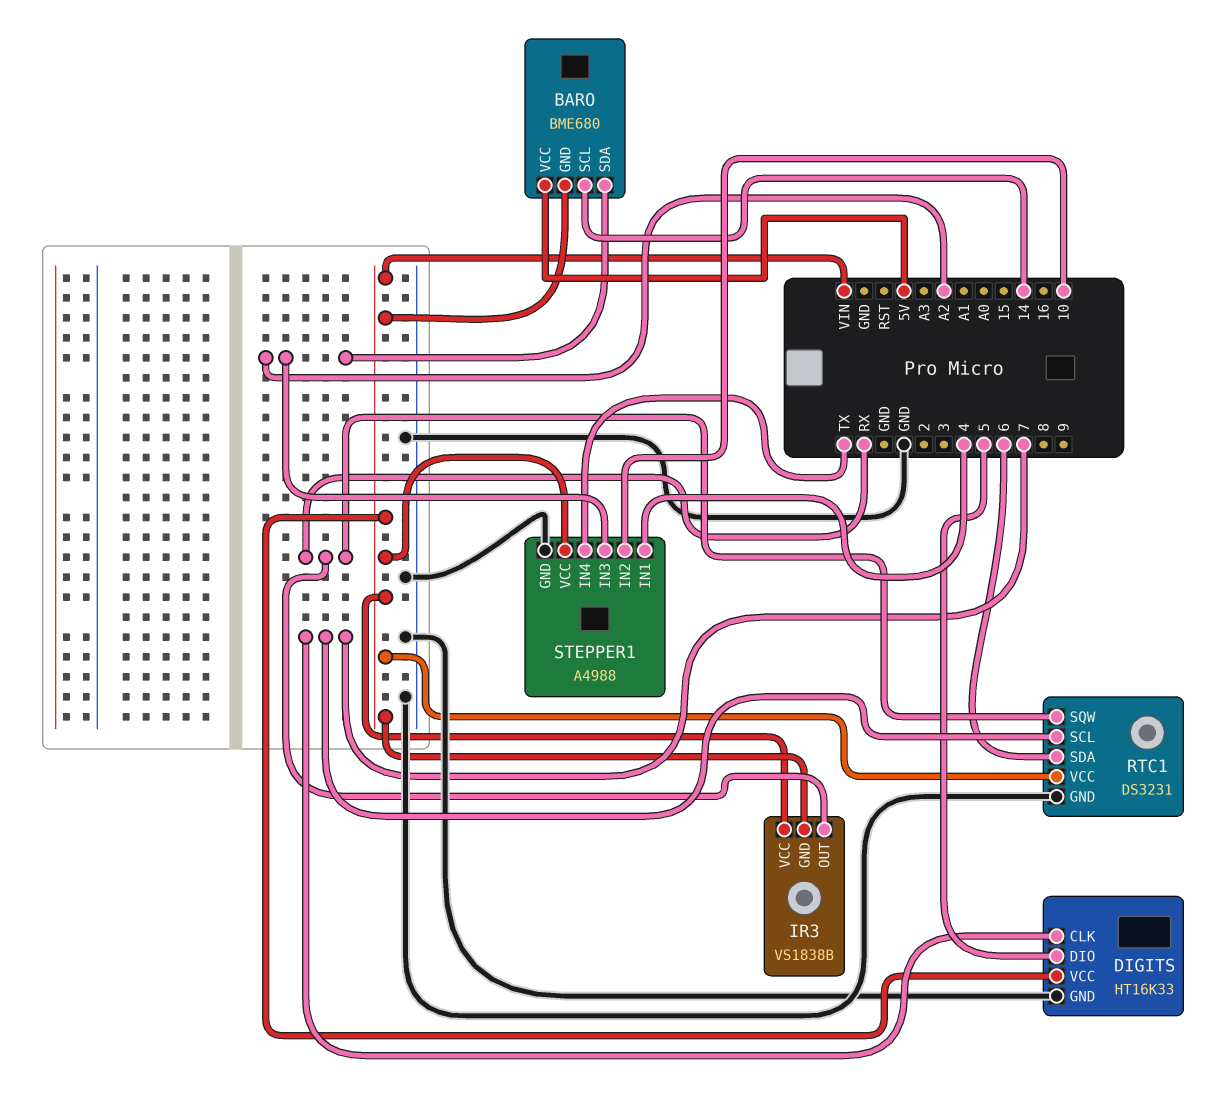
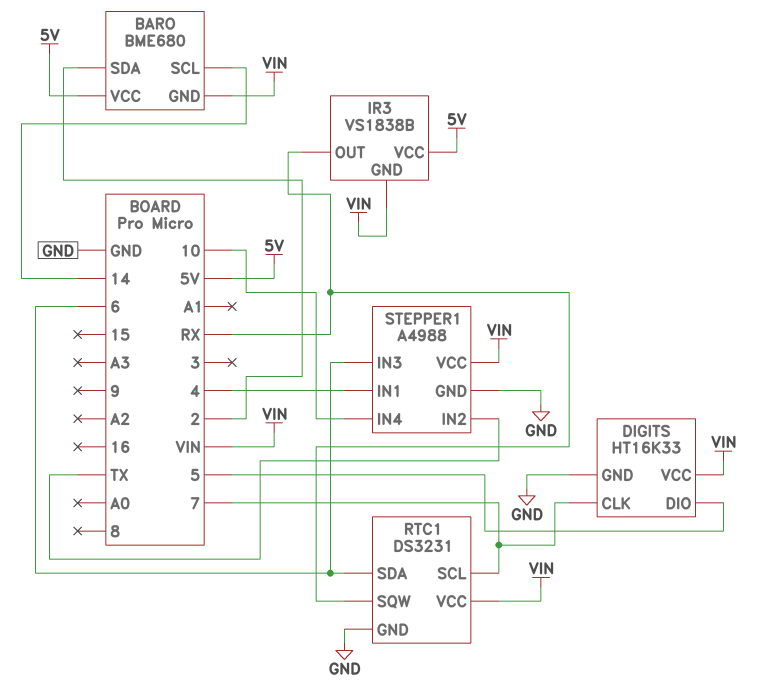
BARO pin SDA: A2 -> 2
IR3 pin VCC: VIN -> 5V
STEPPER1 pin IN2: 10 -> TX
STEPPER1 pin IN3: A2 -> 6
STEPPER1 pin IN4: TX -> 10

